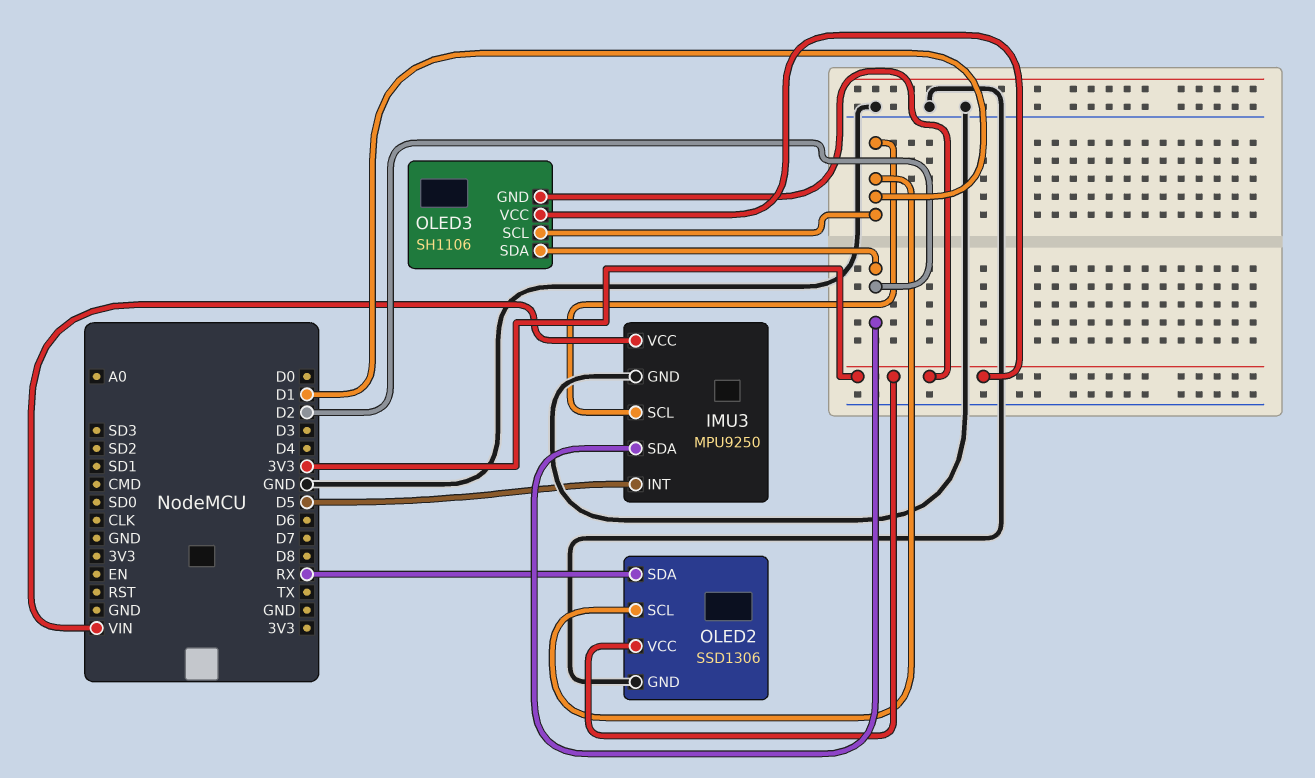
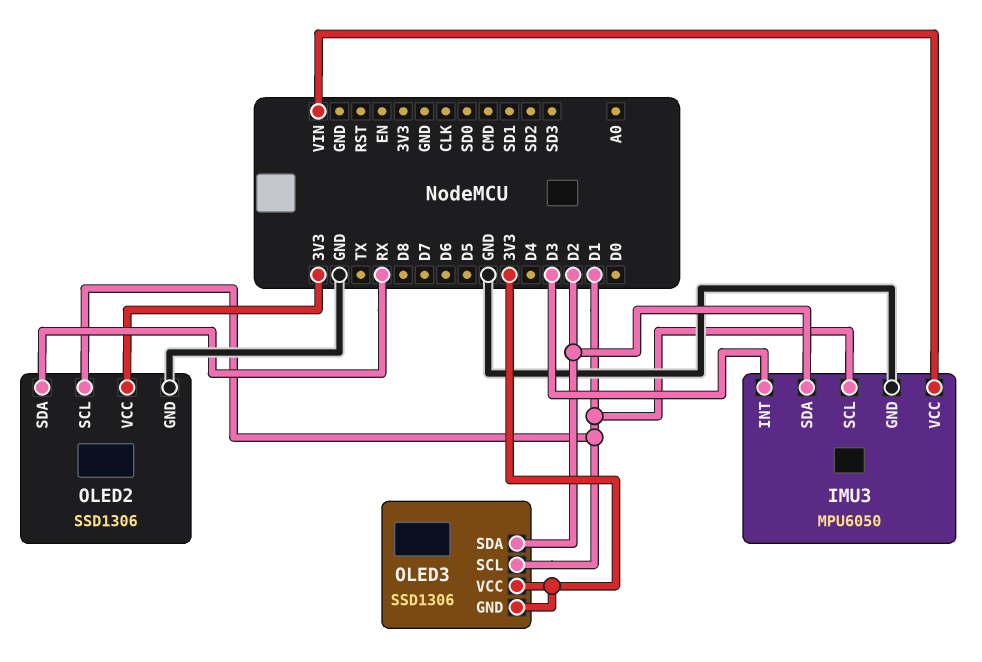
IMU3: MPU9250 -> MPU6050
IMU3 pin INT: D5 -> D3
OLED3: SH1106 -> SSD1306

